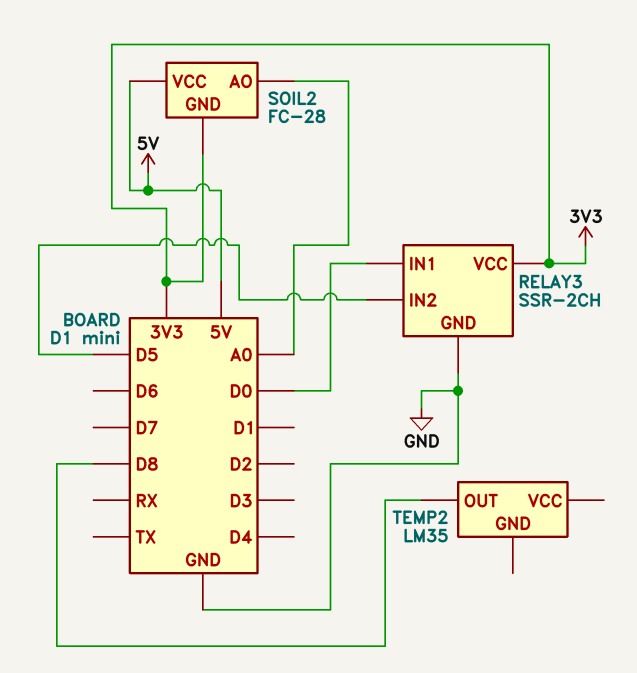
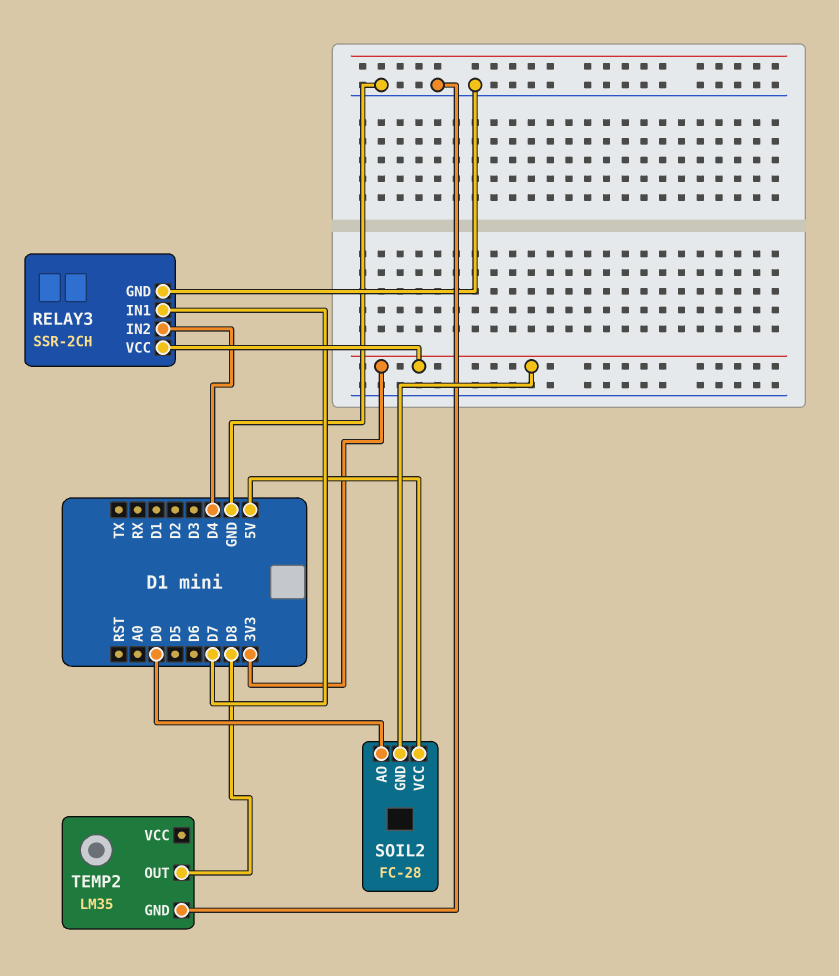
RELAY3 pin IN1: D0 -> D7
RELAY3 pin IN2: D5 -> D4
SOIL2 pin AO: A0 -> D0
TEMP2 pin GND: none -> GND

